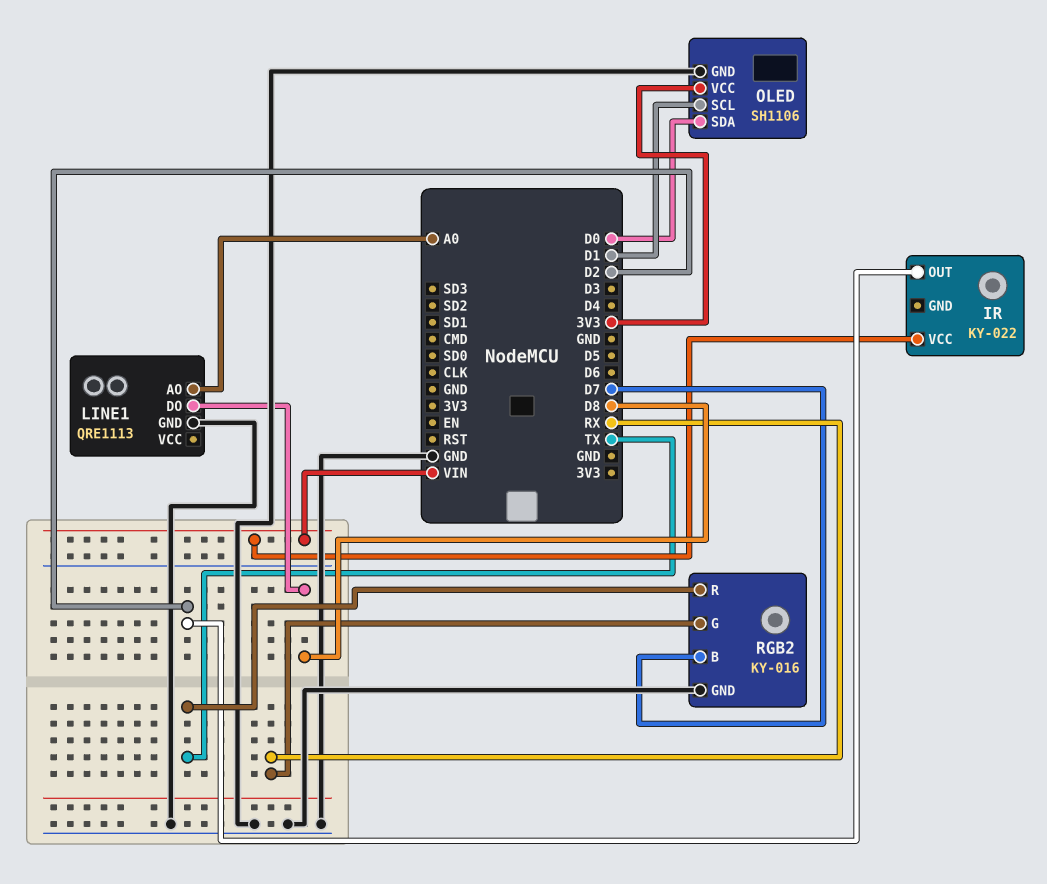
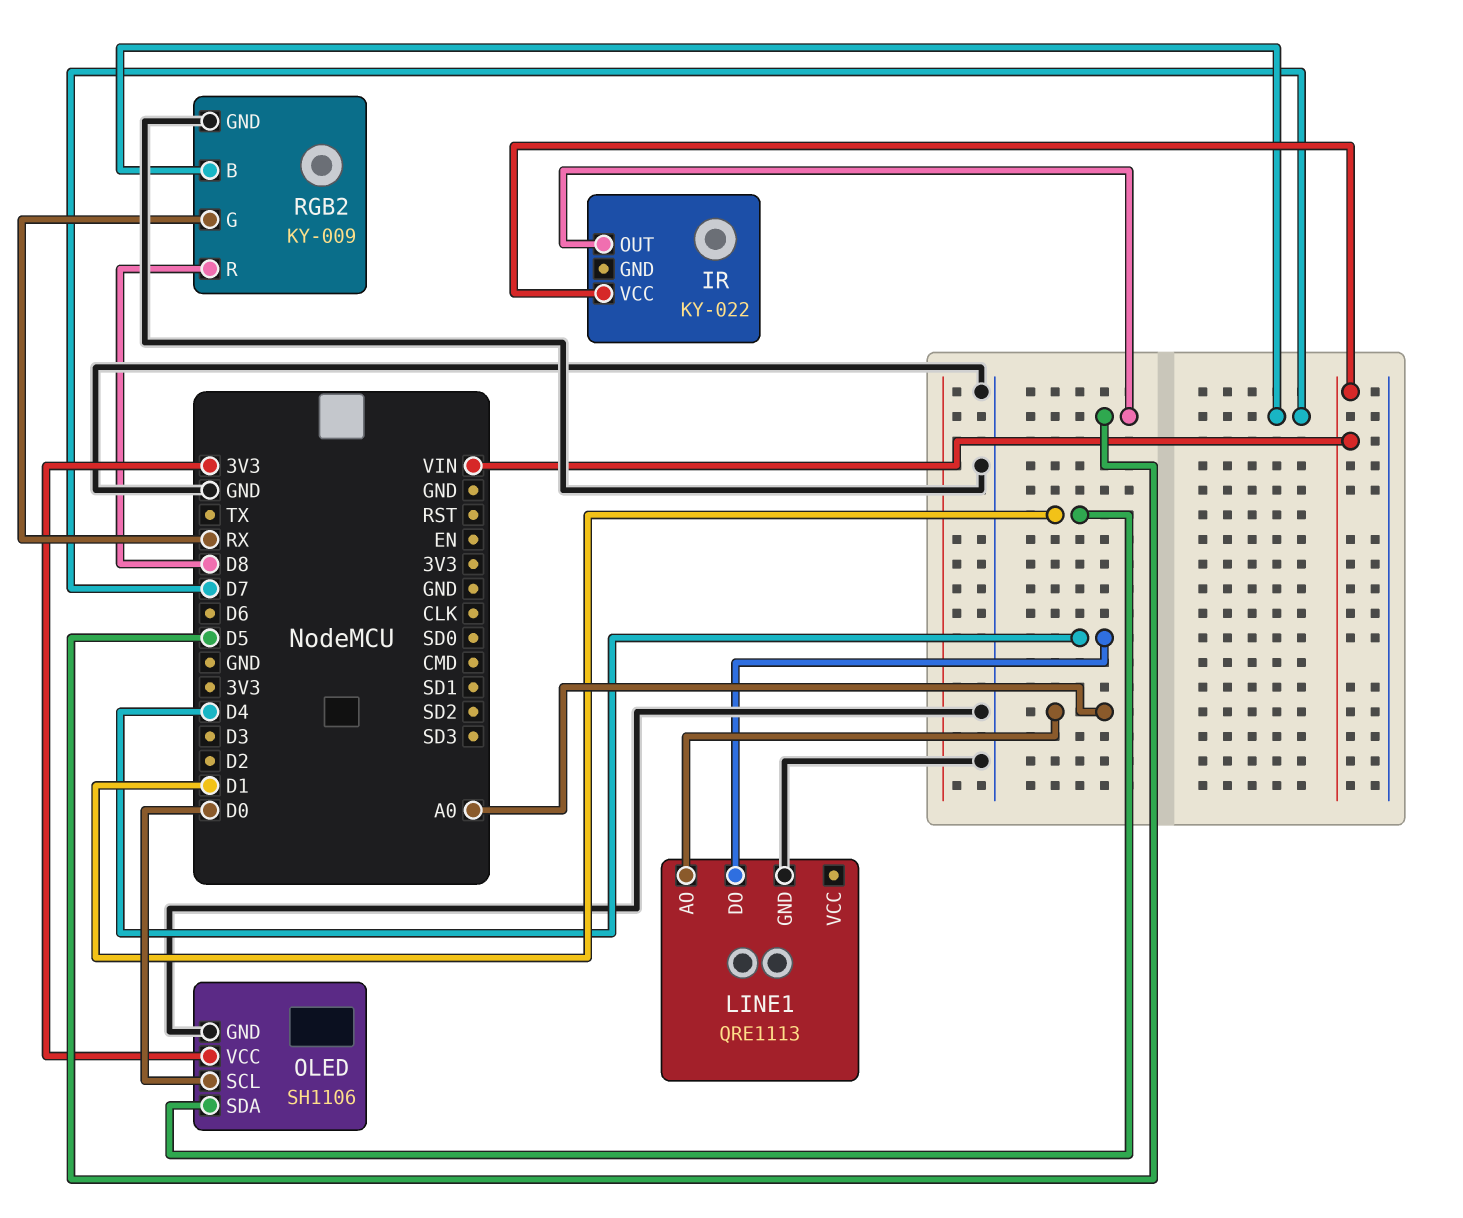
IR pin OUT: D2 -> D5
LINE1 pin DO: D8 -> D4
OLED pin SCL: D1 -> D0
OLED pin SDA: D0 -> D1
RGB2: KY-016 -> KY-009
RGB2 pin R: TX -> D8

